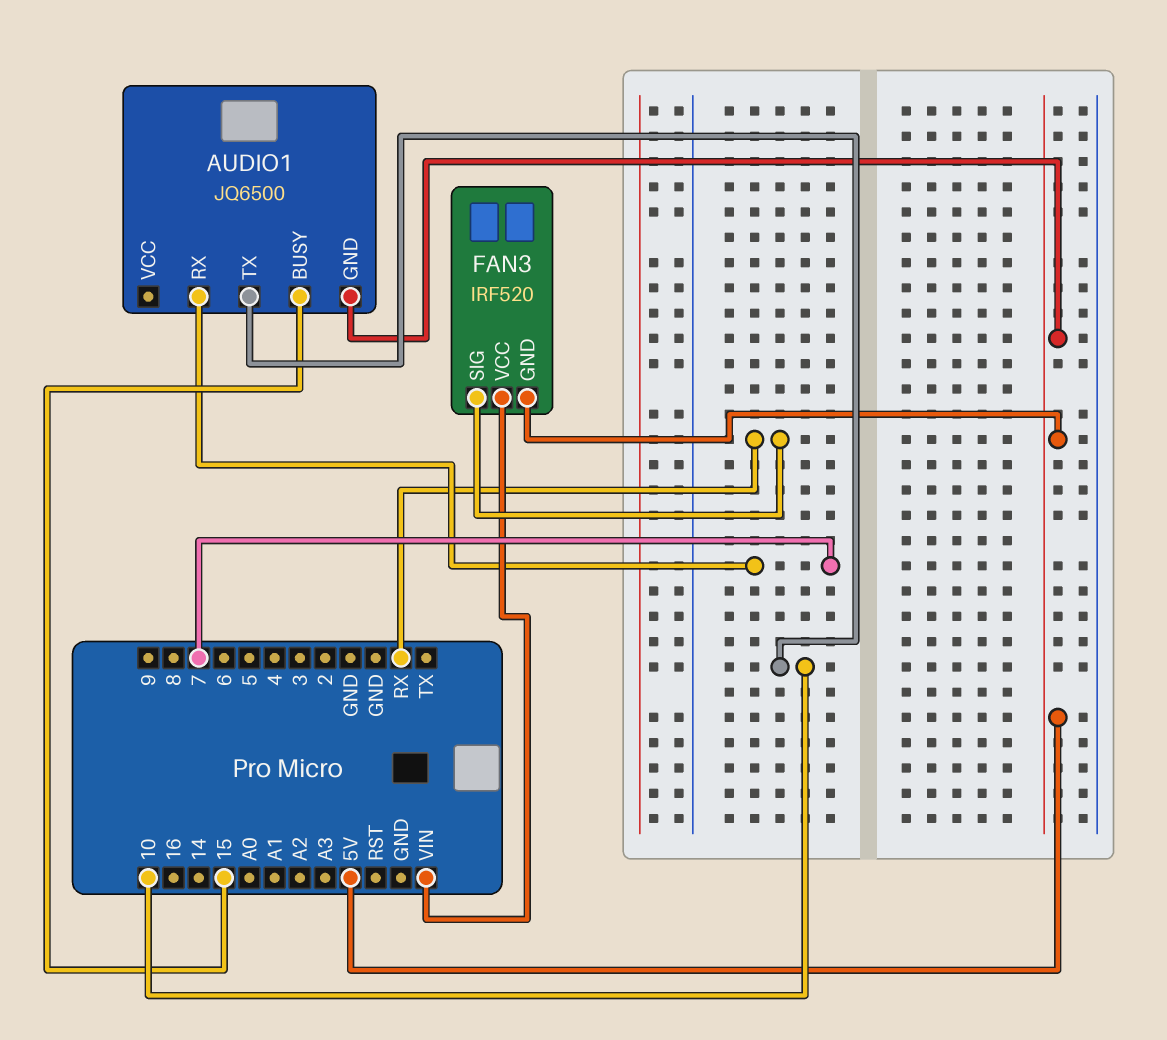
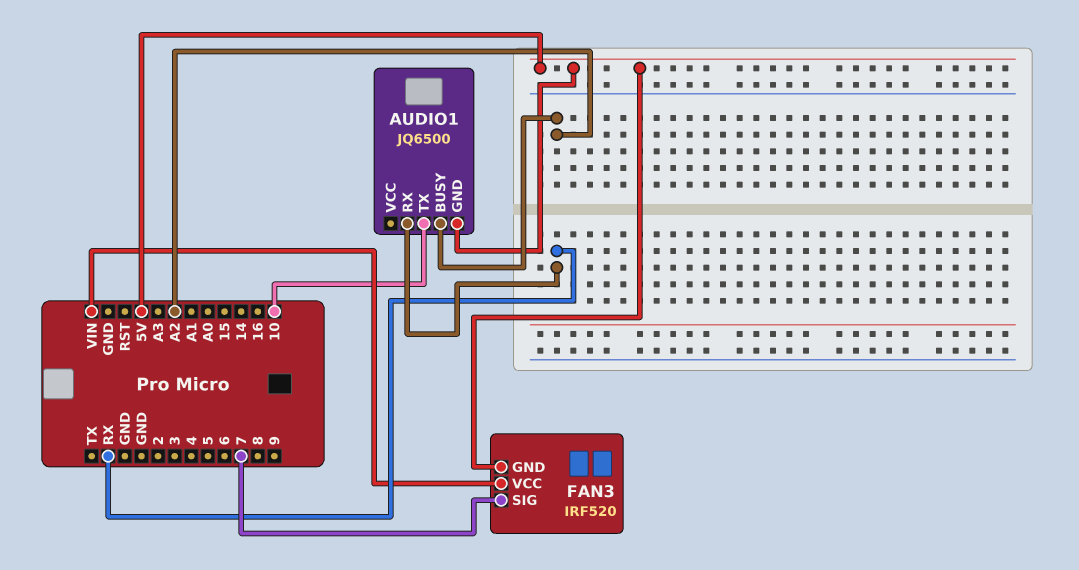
AUDIO1 pin BUSY: 15 -> A2
AUDIO1 pin RX: 7 -> RX
FAN3 pin SIG: RX -> 7

